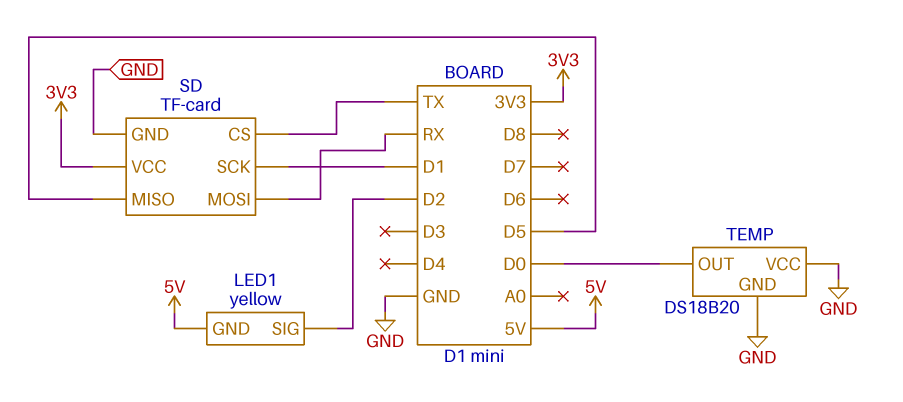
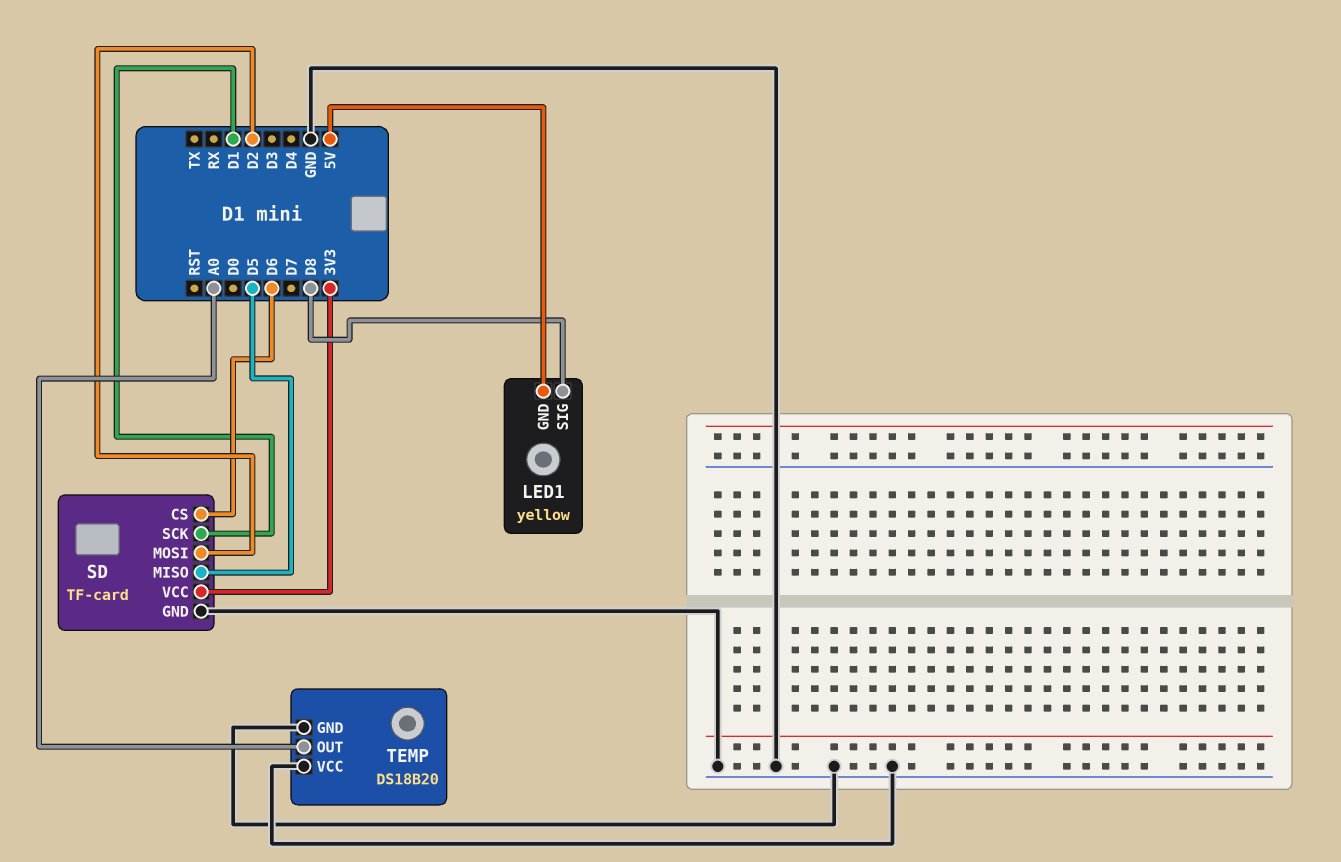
LED1 pin SIG: D2 -> D8
SD pin CS: TX -> D6
SD pin MOSI: RX -> D2
TEMP pin OUT: D0 -> A0

